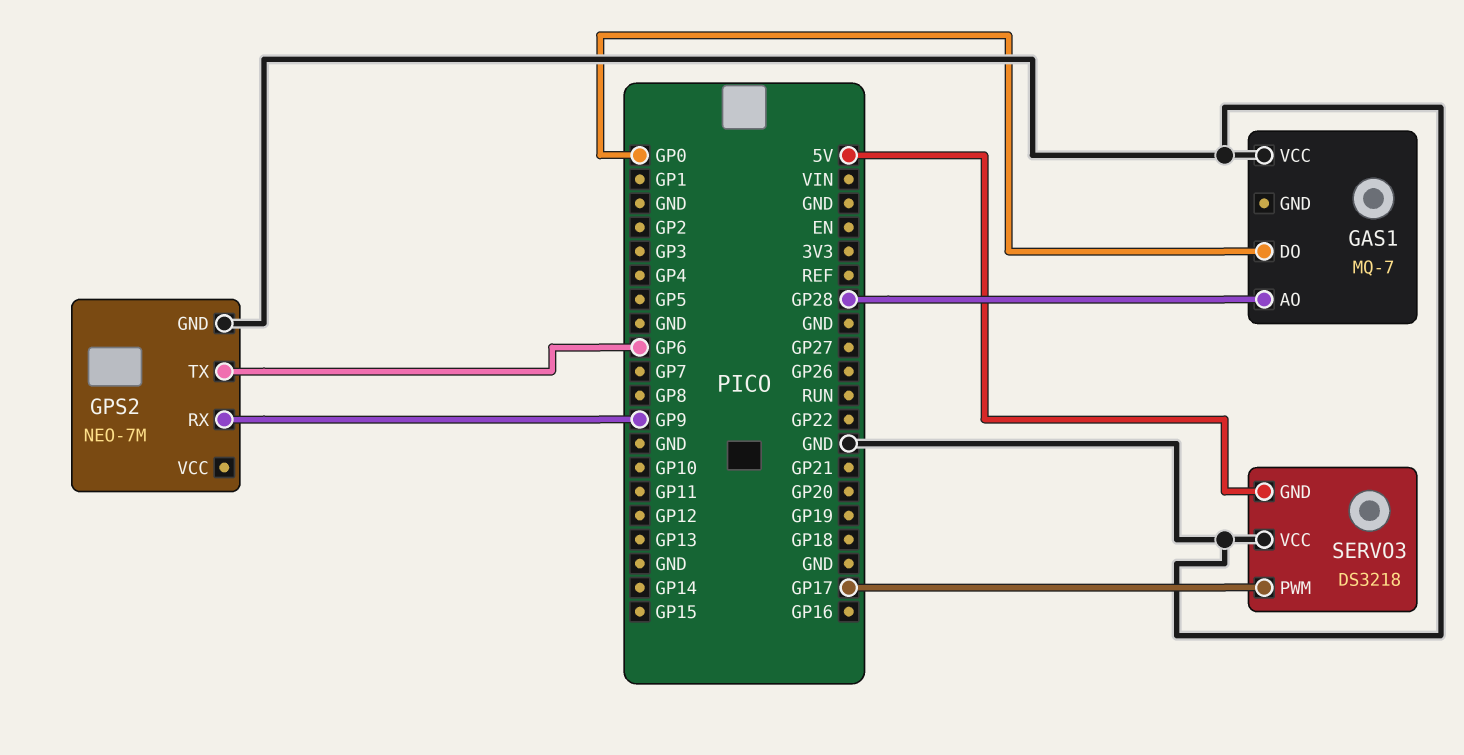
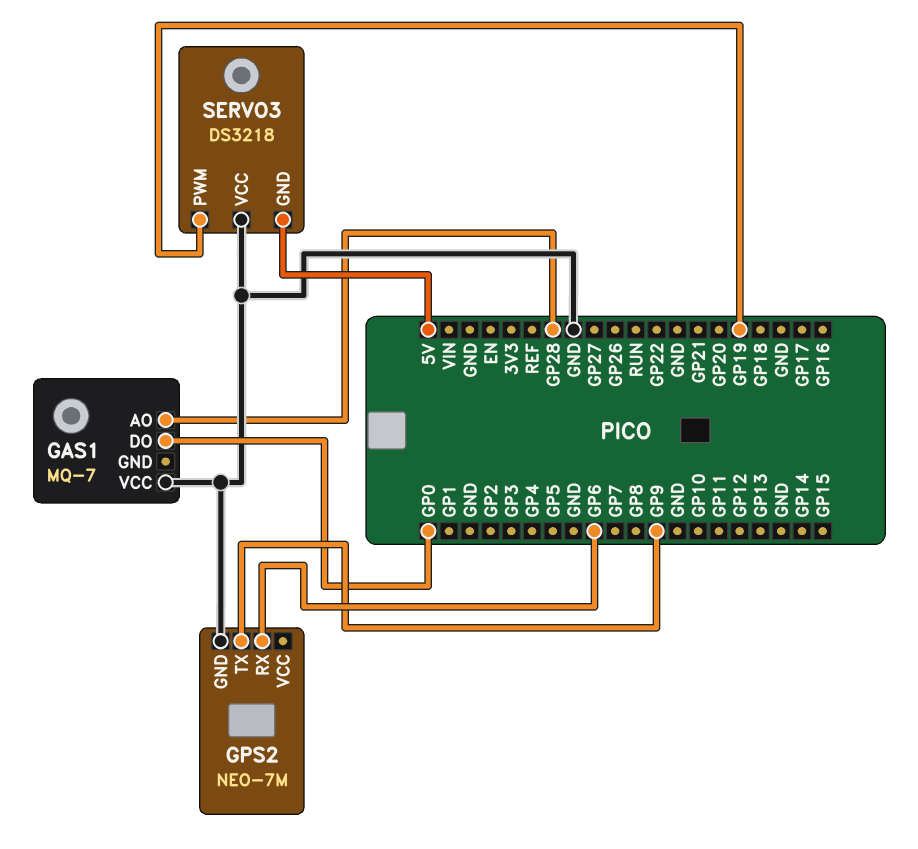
GPS2 pin RX: GP9 -> GP6
GPS2 pin TX: GP6 -> GP9
SERVO3 pin PWM: GP17 -> GP19

